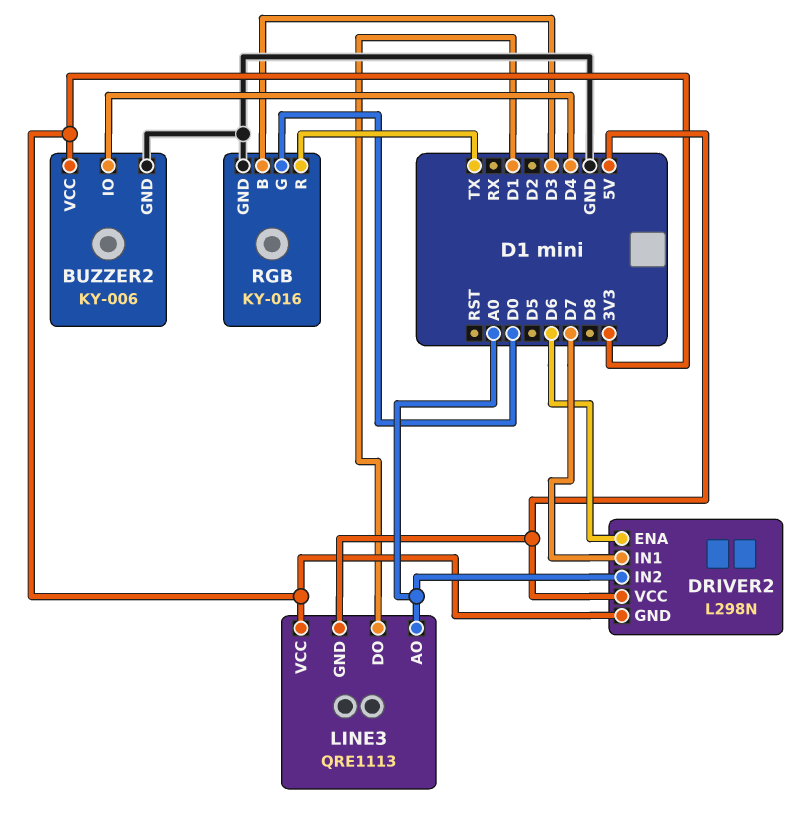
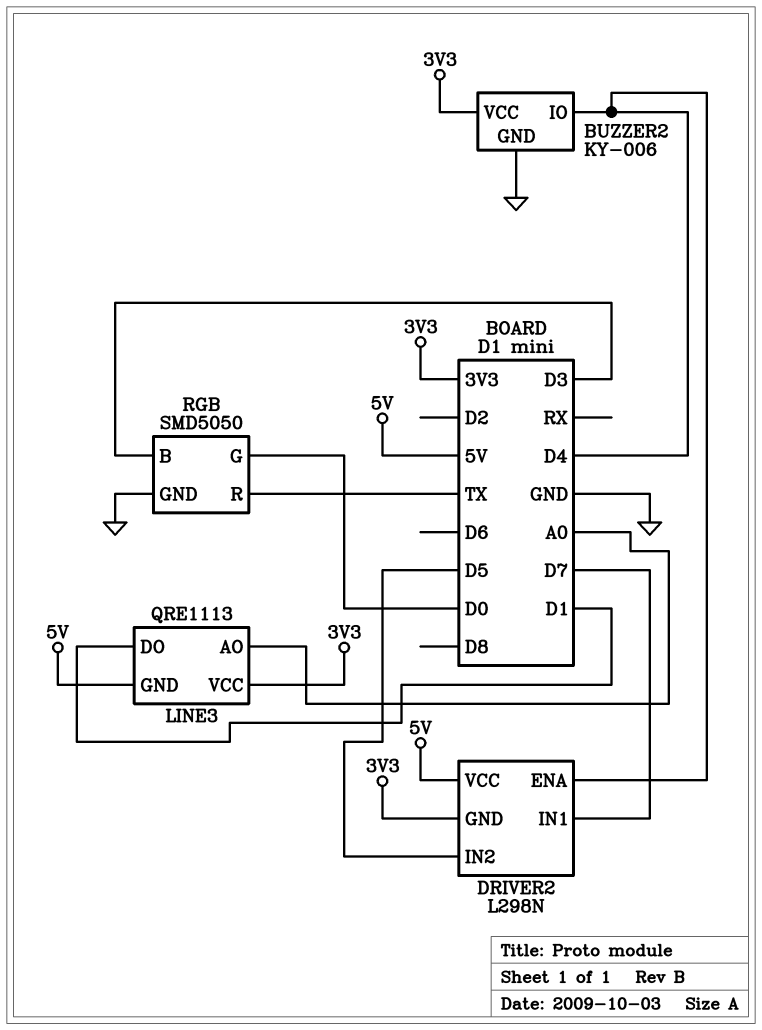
DRIVER2 pin ENA: D6 -> D4
DRIVER2 pin IN2: A0 -> D5
RGB: KY-016 -> SMD5050

